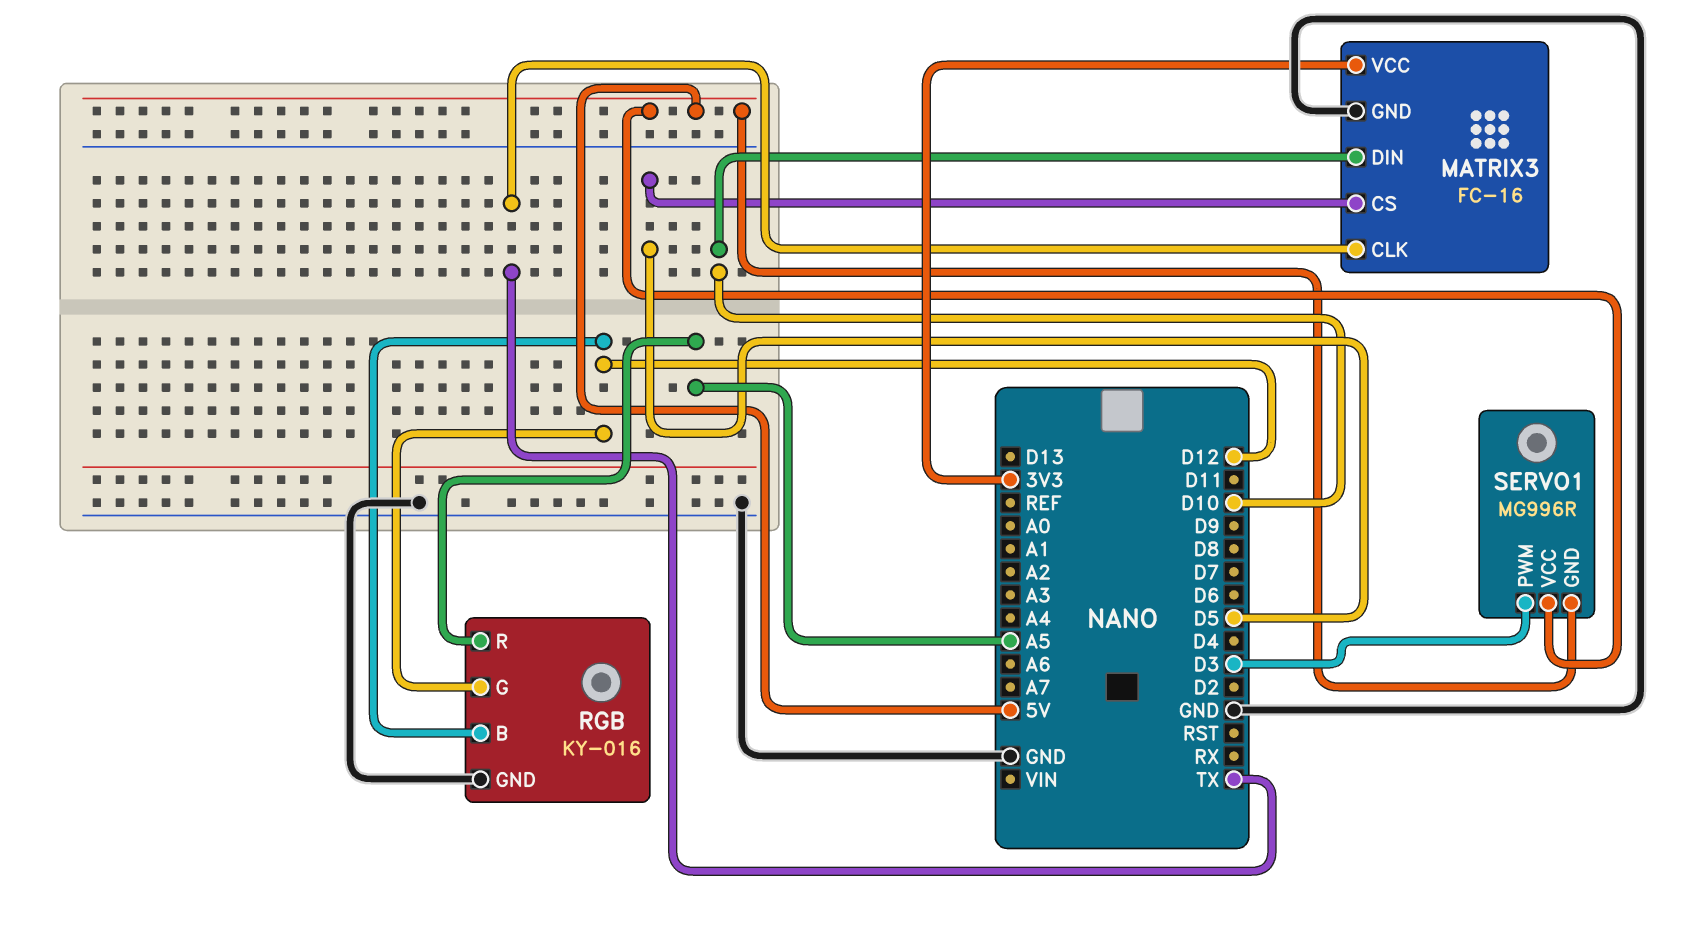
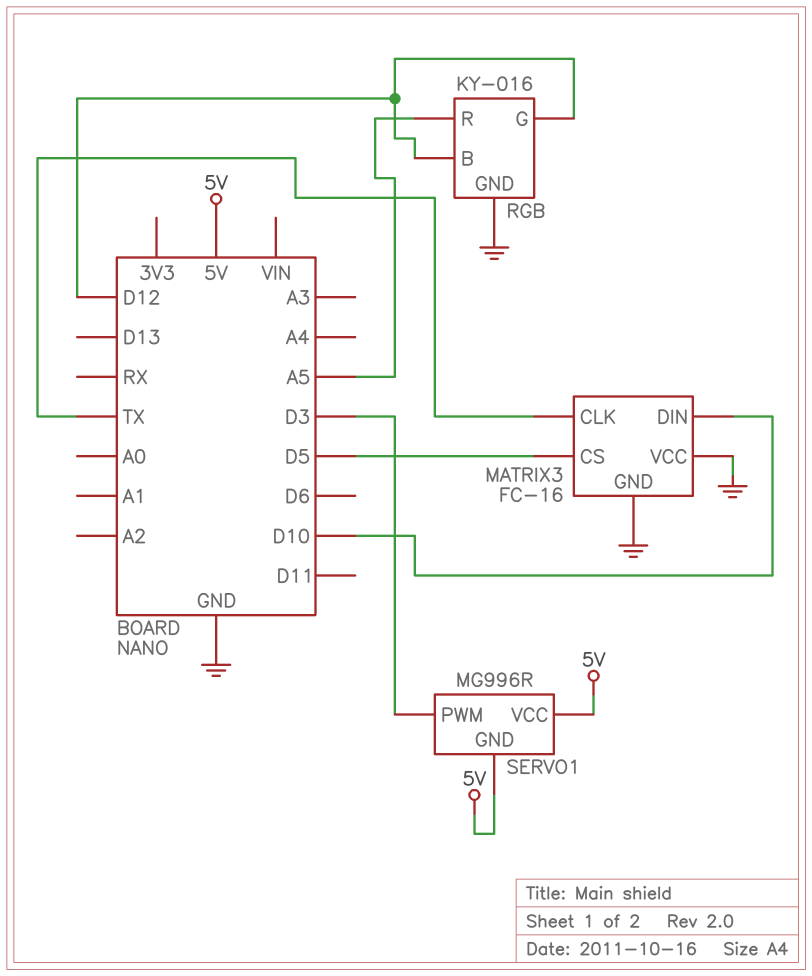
MATRIX3 pin VCC: 3V3 -> GND

